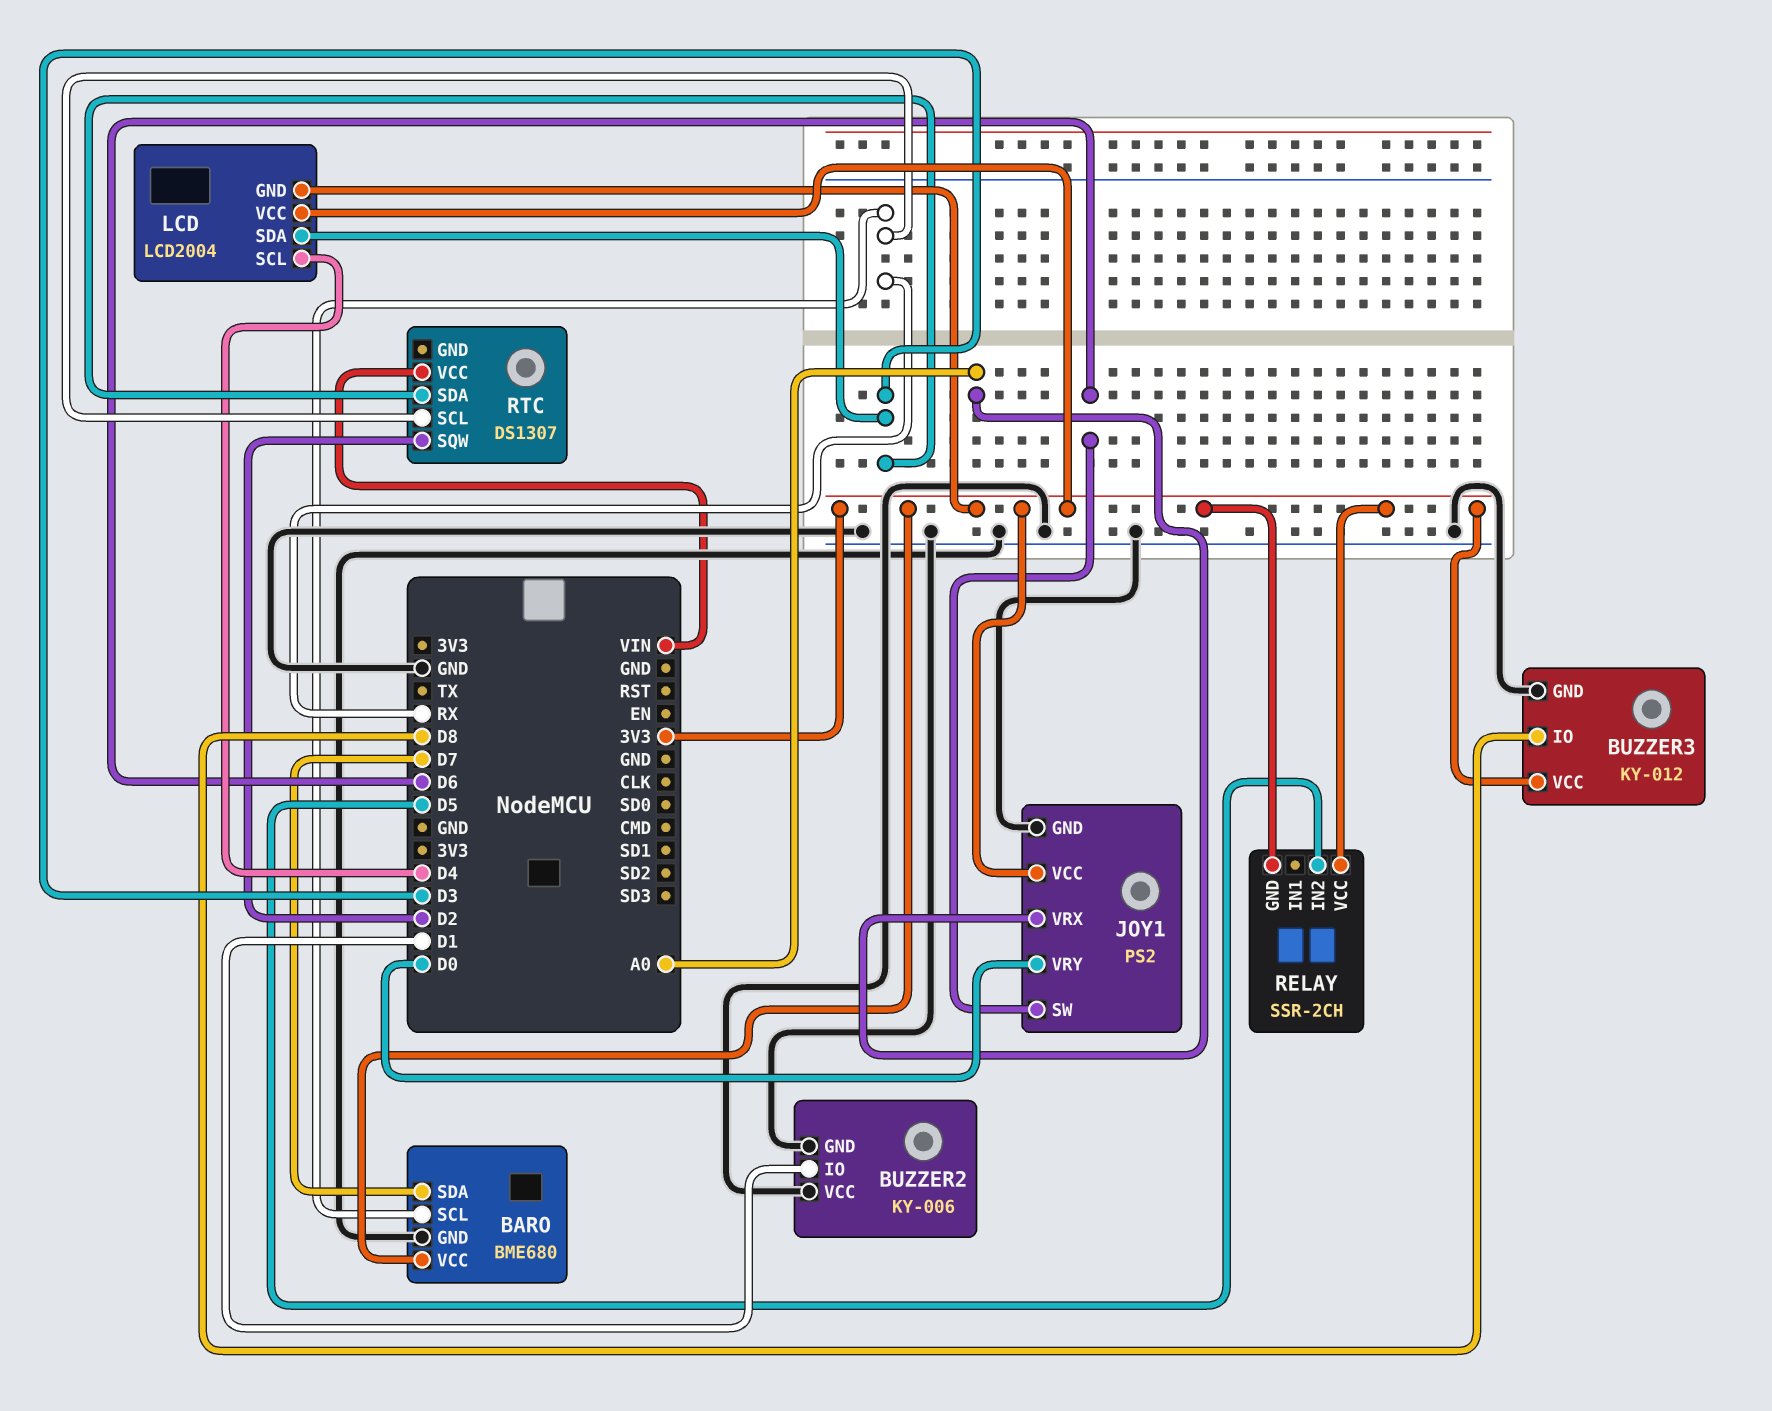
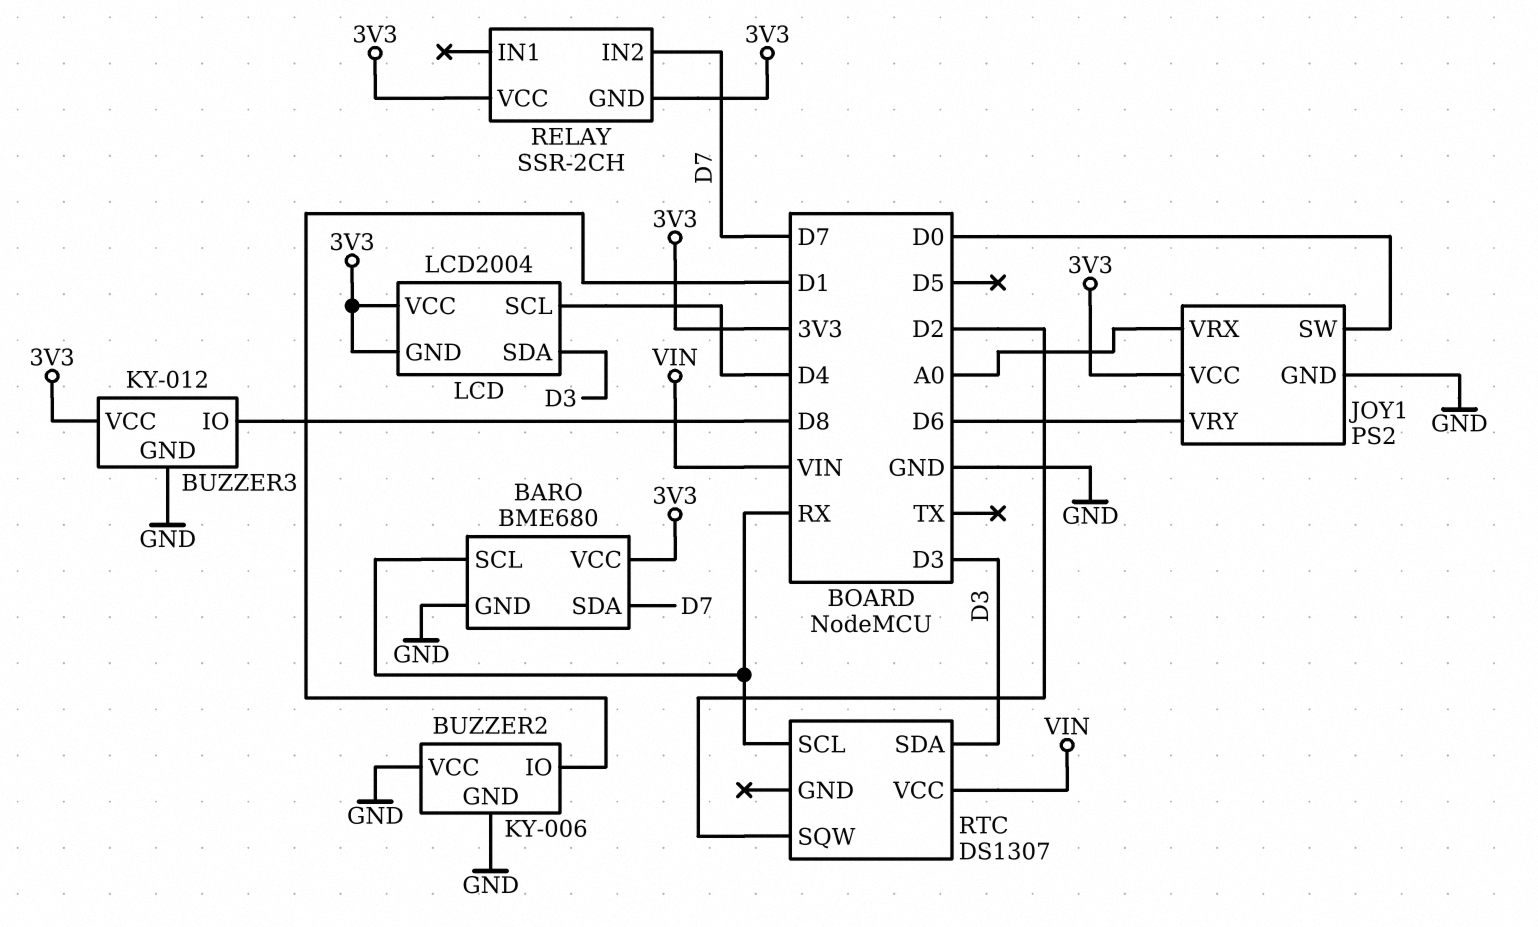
JOY1 pin SW: D6 -> D0
JOY1 pin VRY: D0 -> D6
RELAY pin IN2: D5 -> D7

